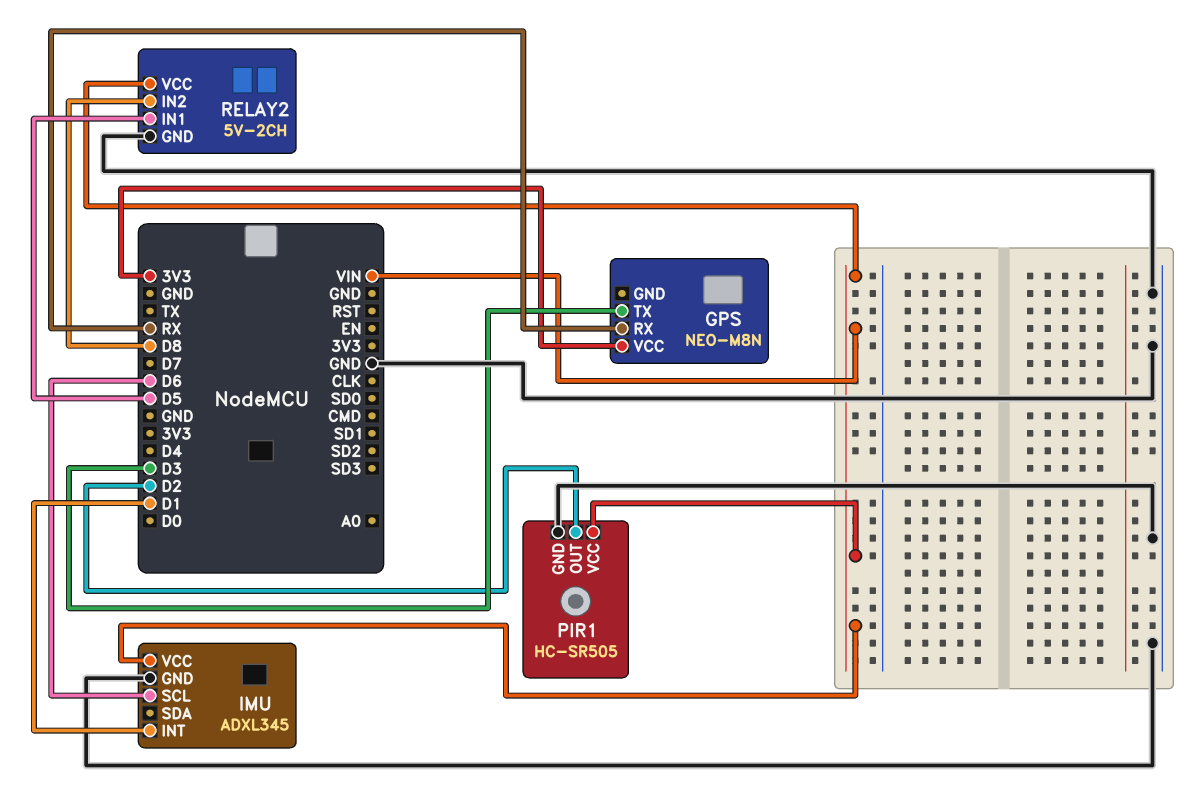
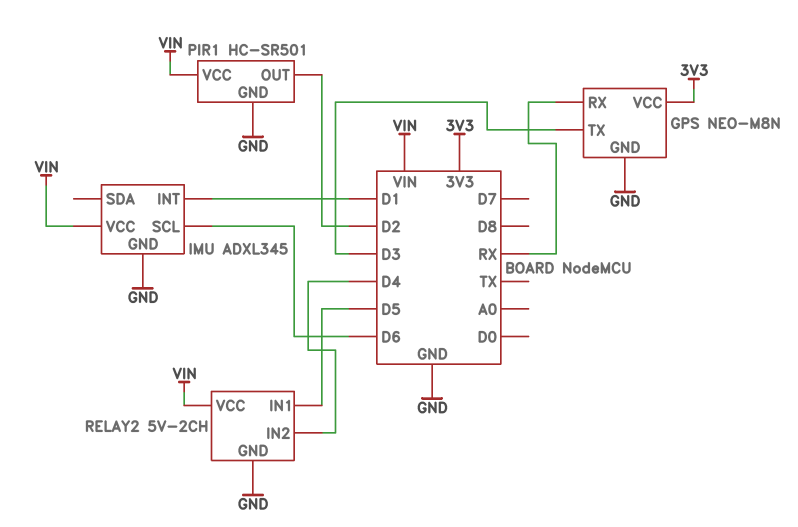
GPS pin GND: none -> GND
PIR1: HC-SR505 -> HC-SR501
RELAY2 pin IN2: D8 -> D4

